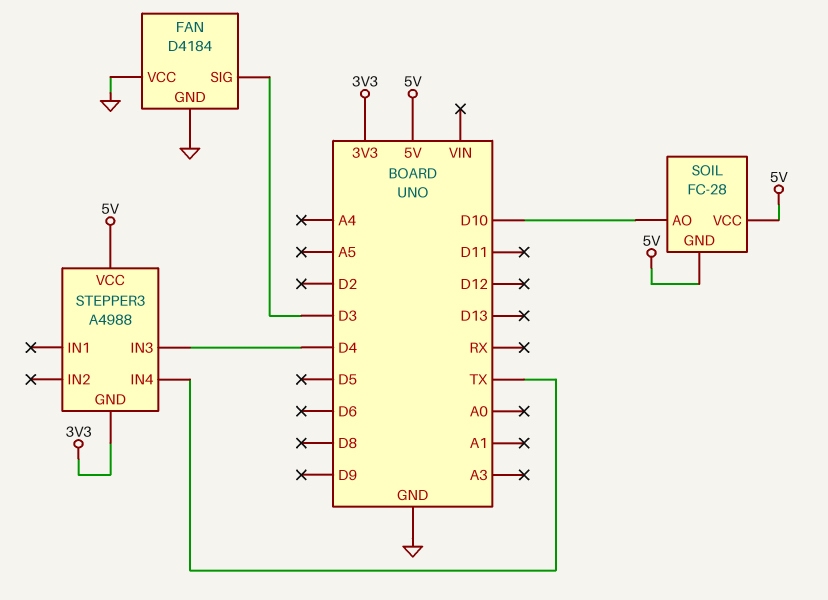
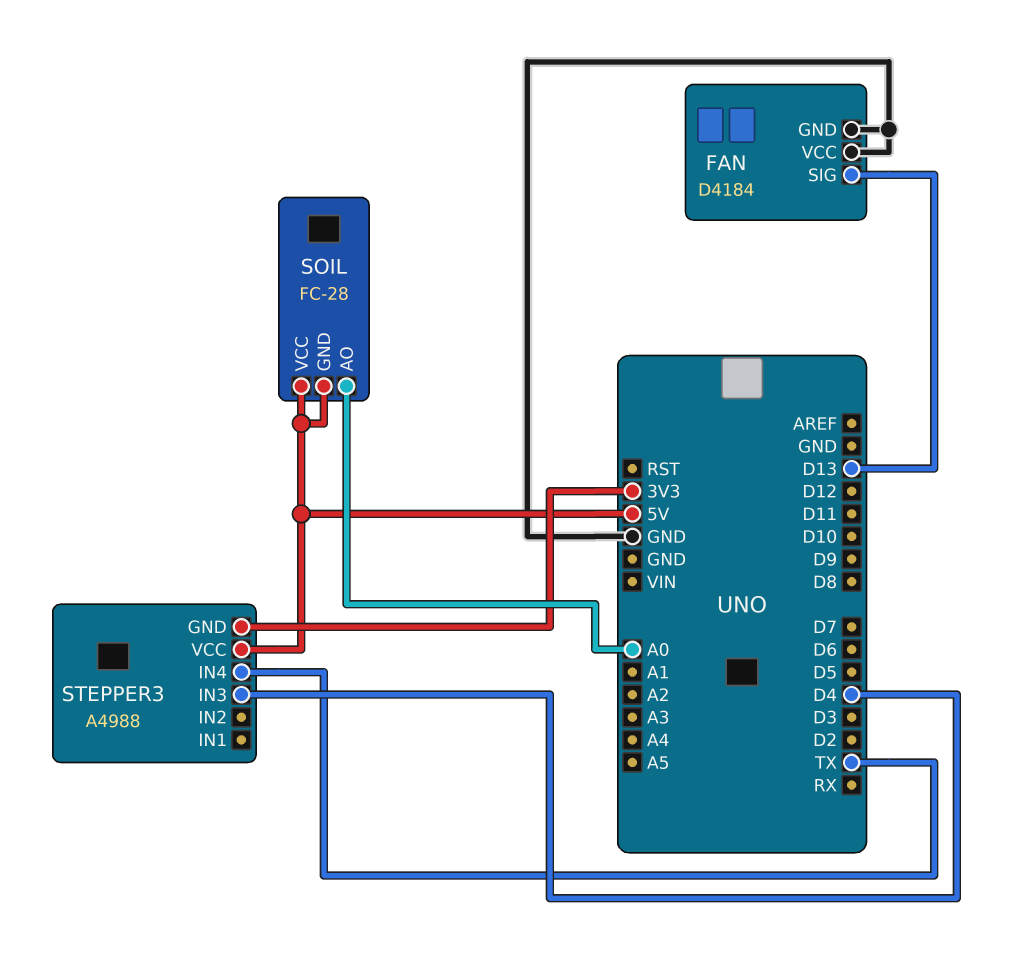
FAN pin SIG: D3 -> D13
SOIL pin AO: D10 -> A0

